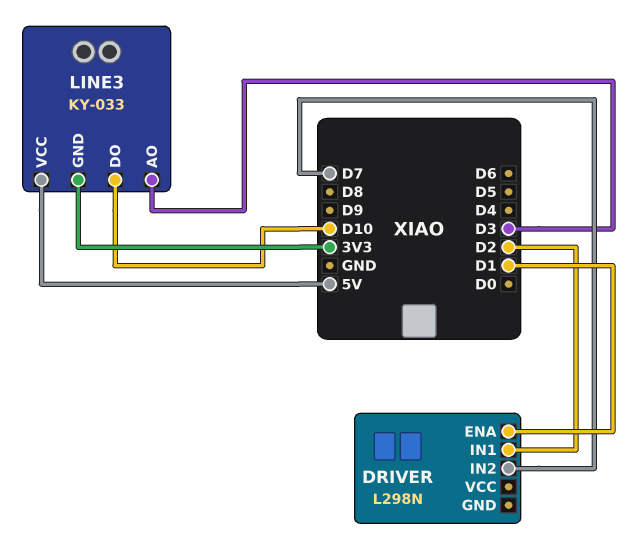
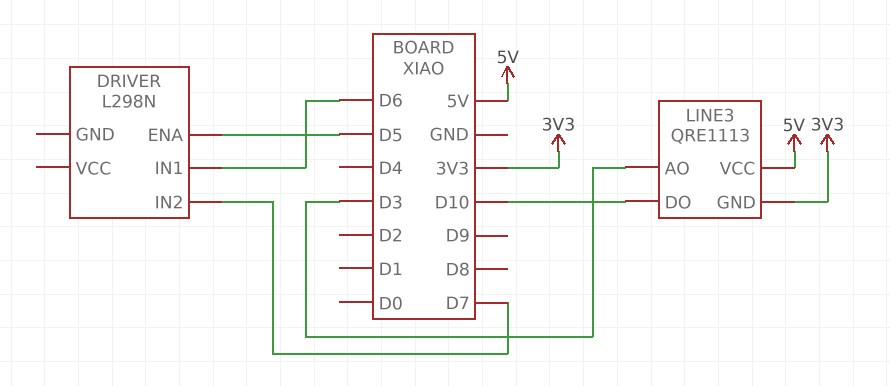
DRIVER pin ENA: D1 -> D5
DRIVER pin IN1: D2 -> D6
LINE3: KY-033 -> QRE1113

